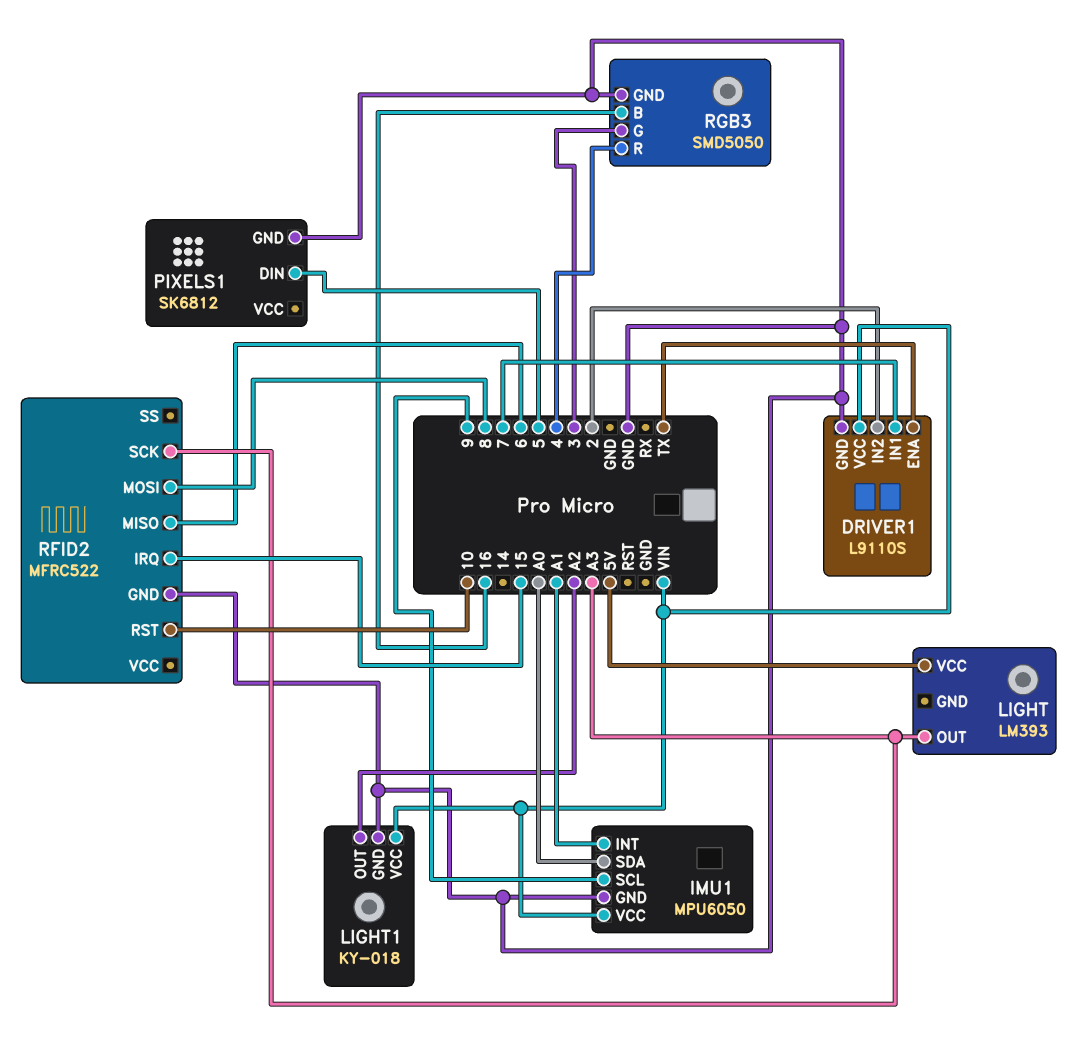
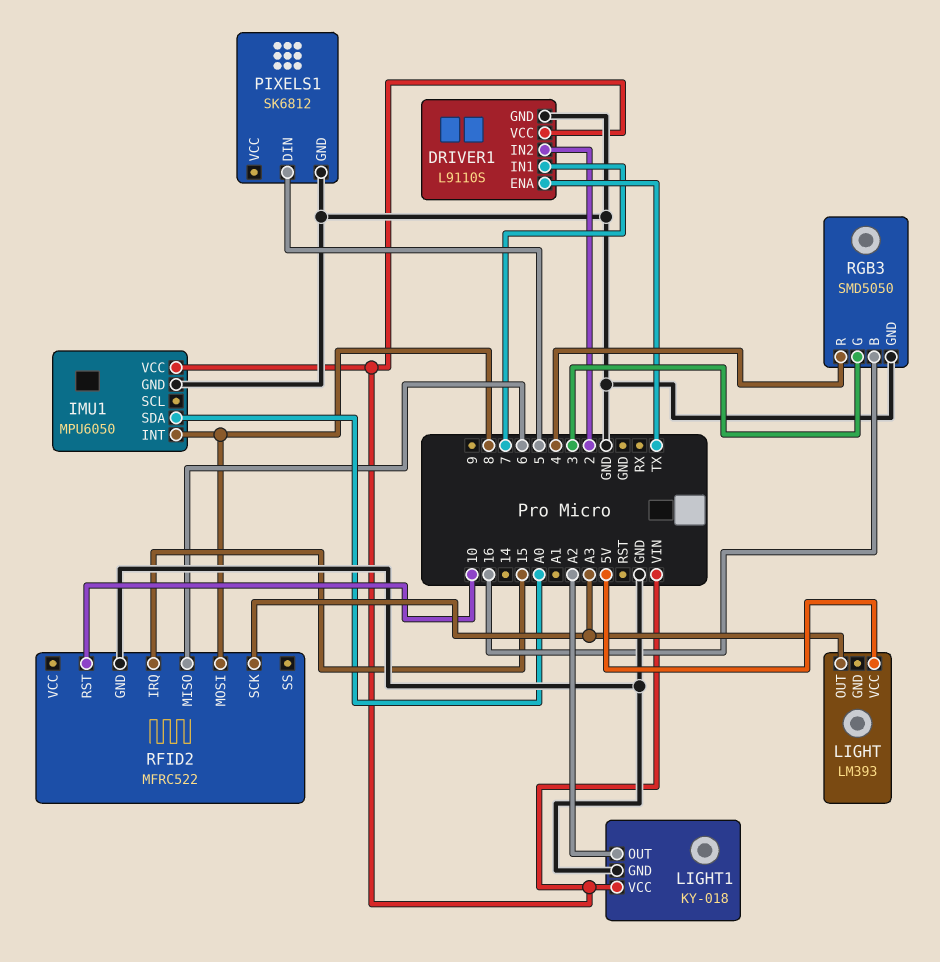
IMU1 pin INT: A1 -> 8
IMU1 pin SCL: 9 -> none

